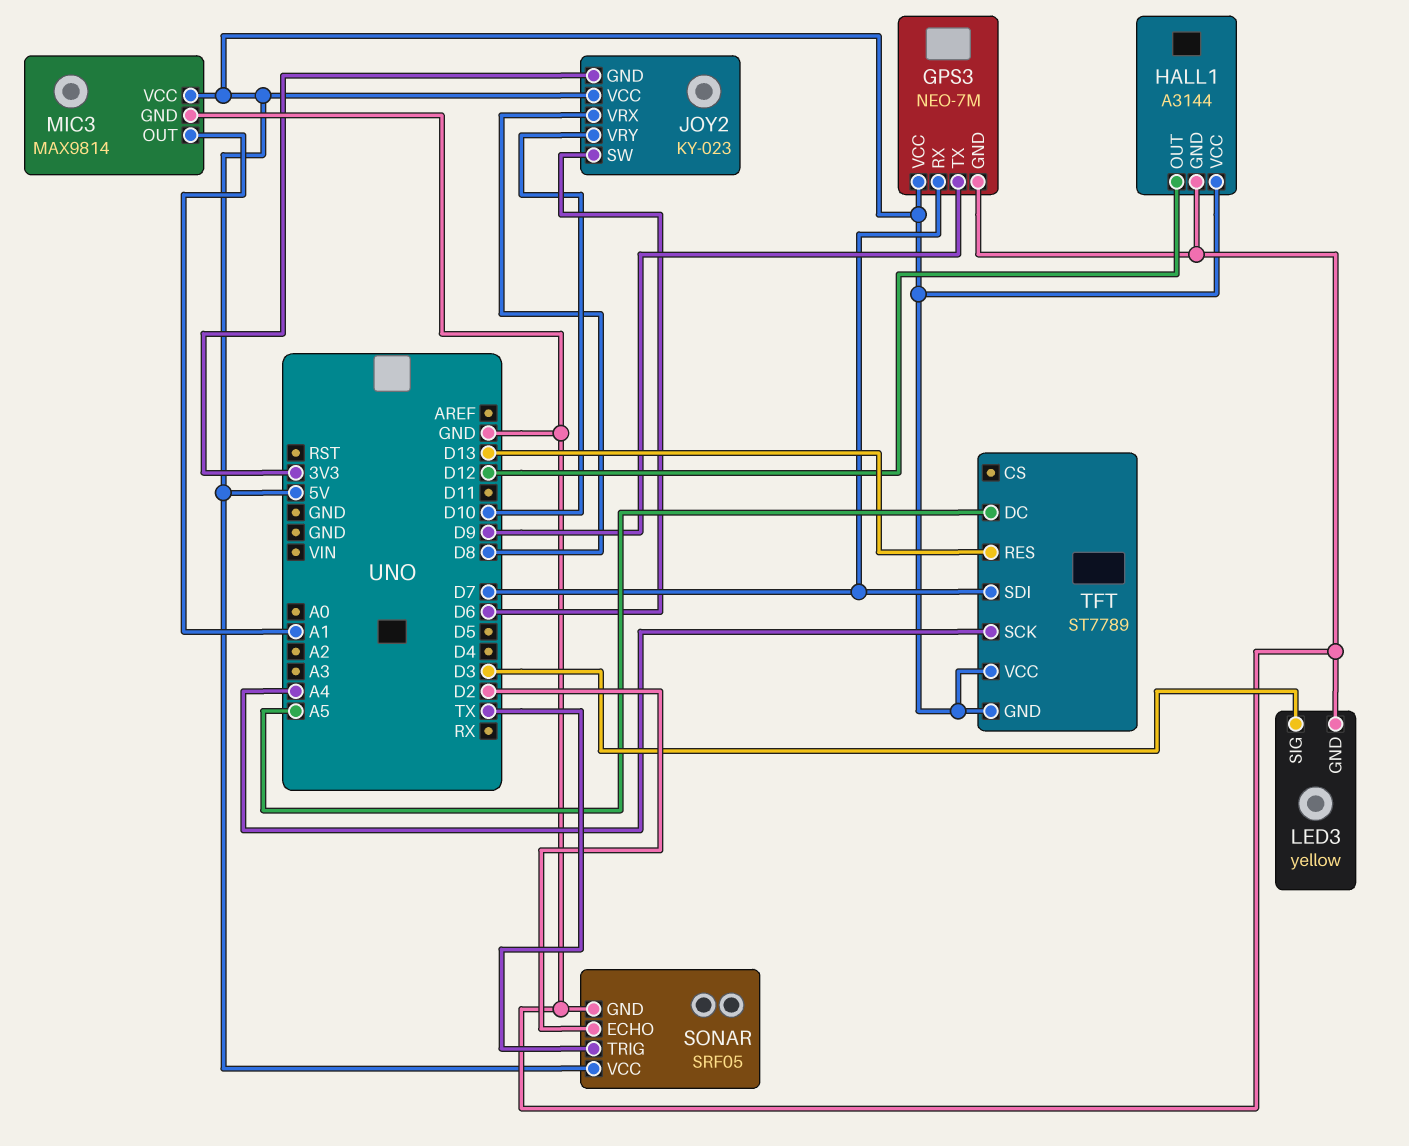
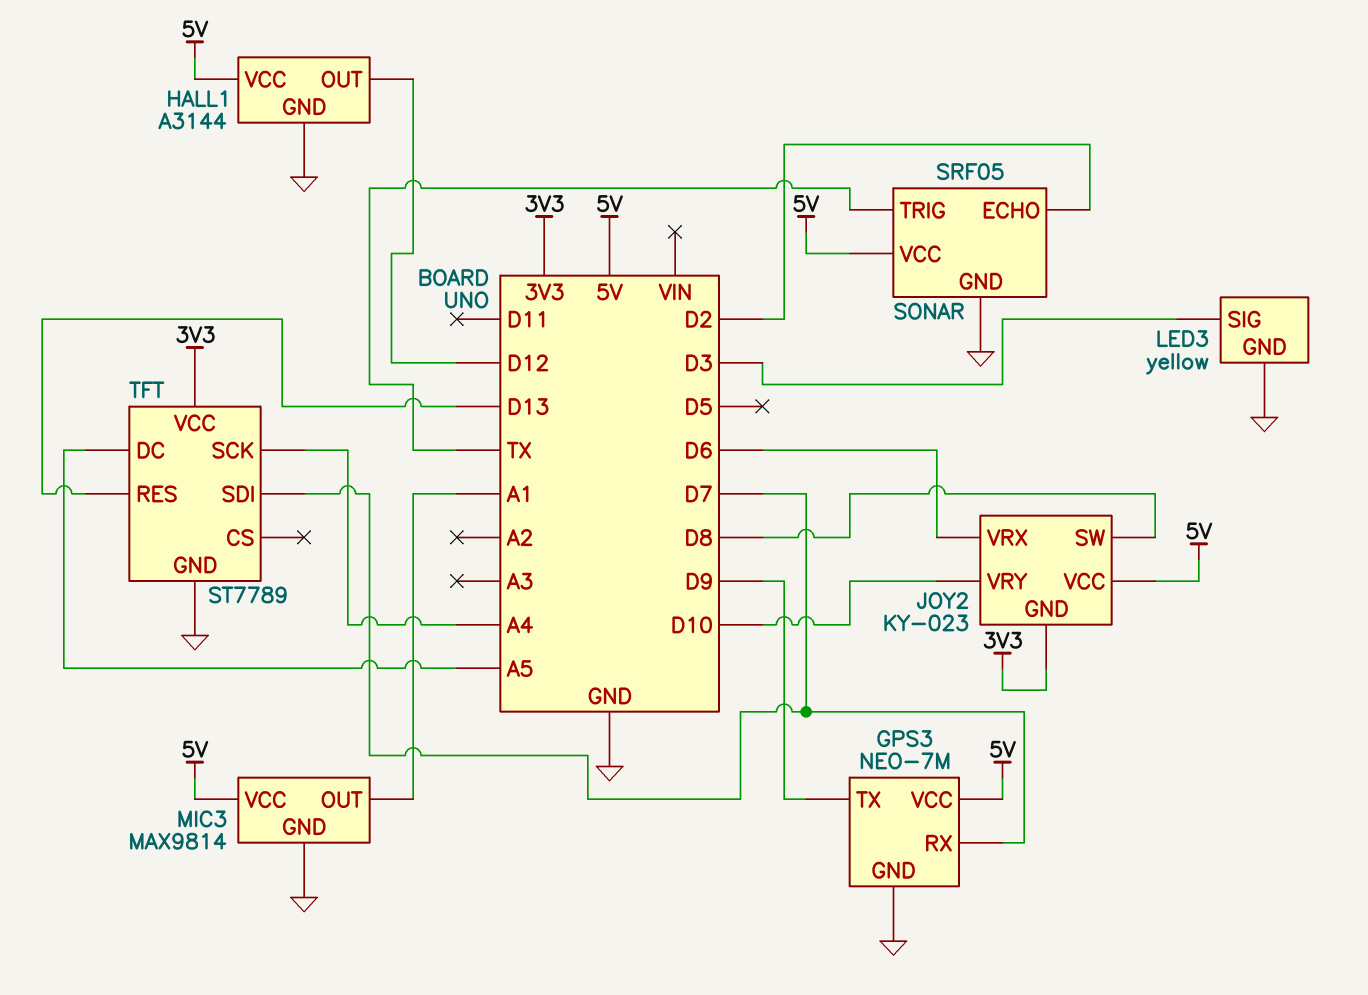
JOY2 pin SW: D6 -> D8
JOY2 pin VRX: D8 -> D6
TFT pin GND: 5V -> GND
TFT pin VCC: 5V -> 3V3

